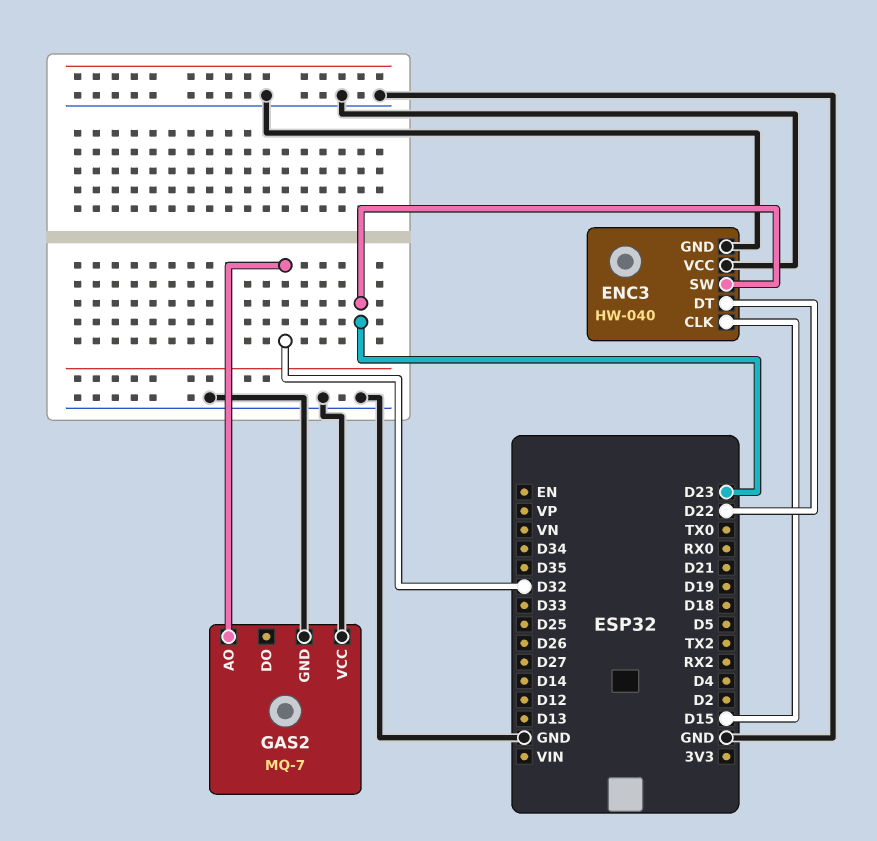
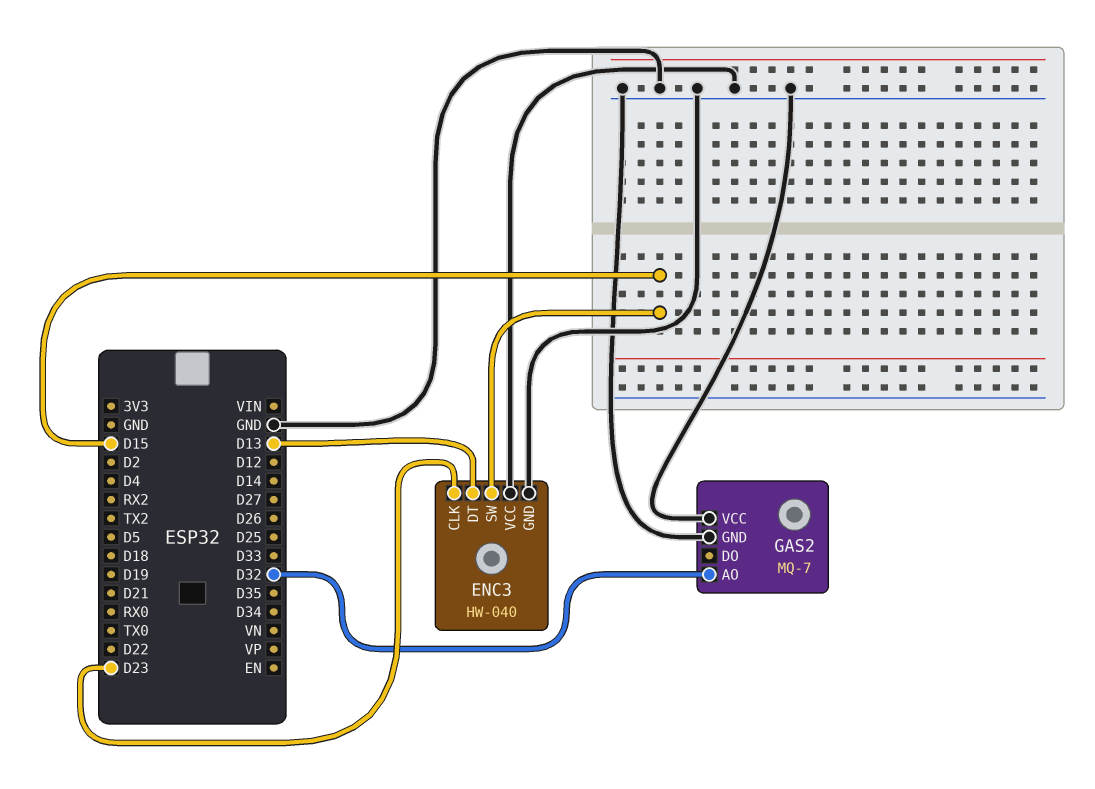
ENC3 pin CLK: D15 -> D23
ENC3 pin DT: D22 -> D13
ENC3 pin SW: D23 -> D15

